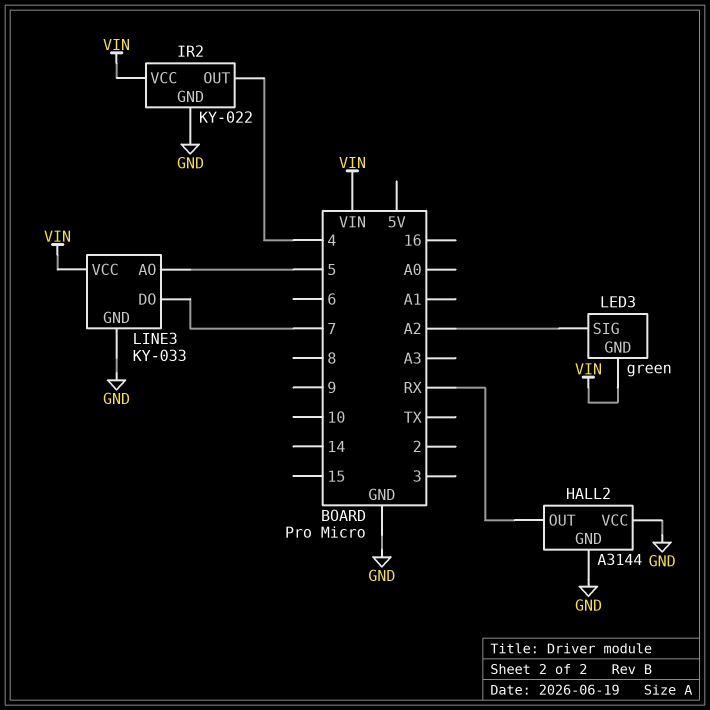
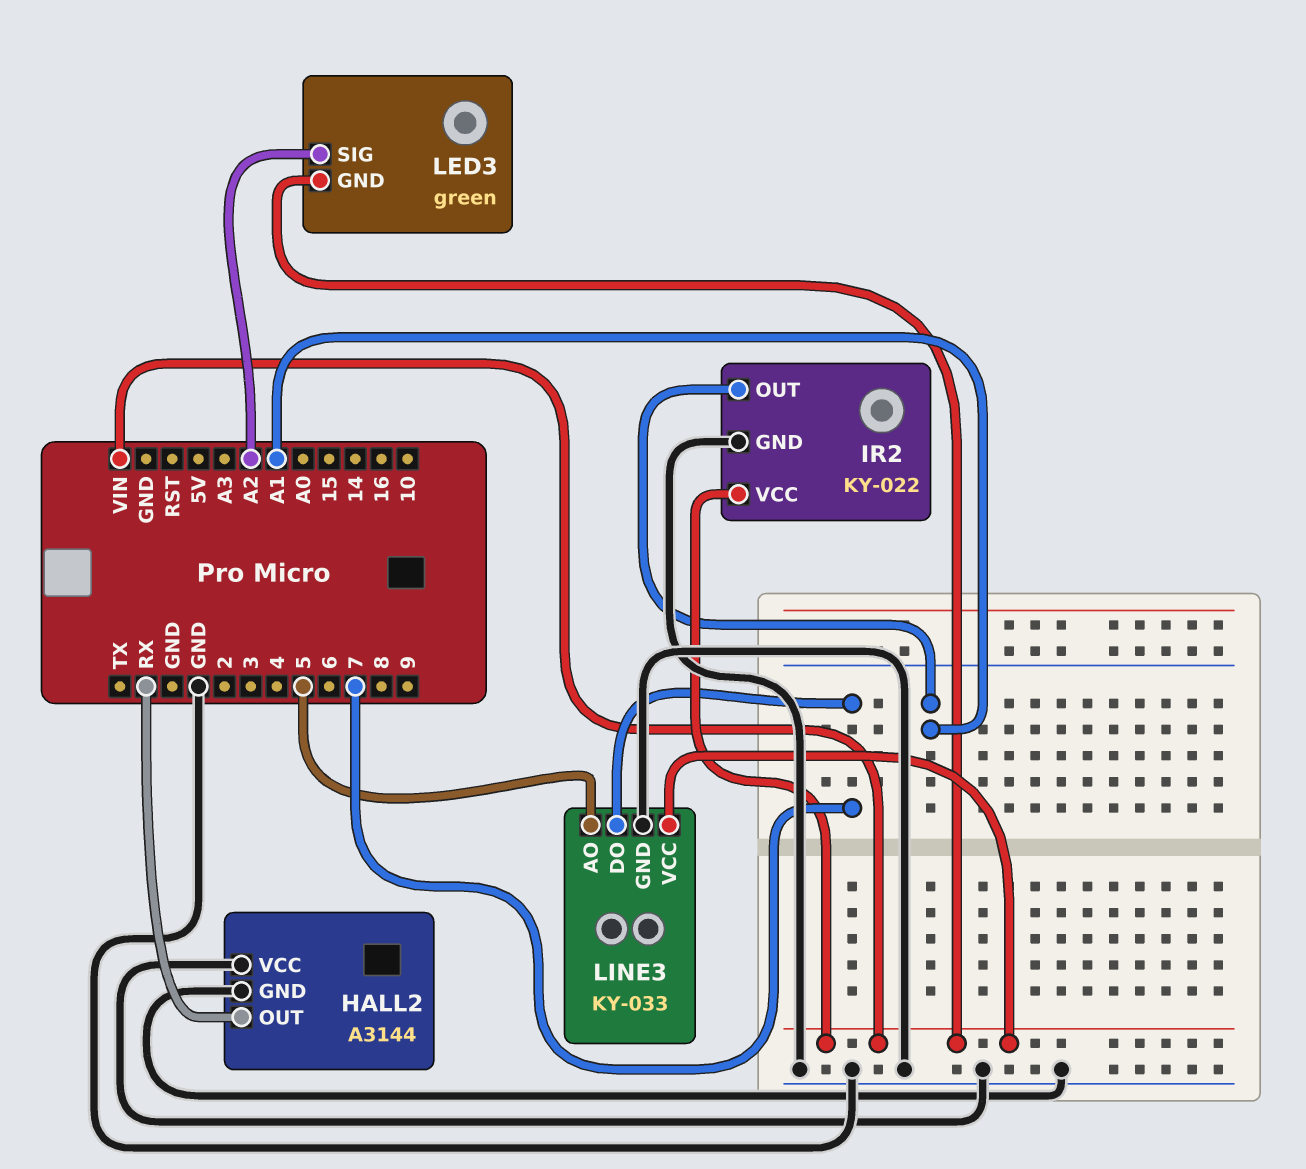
IR2 pin OUT: 4 -> A1

